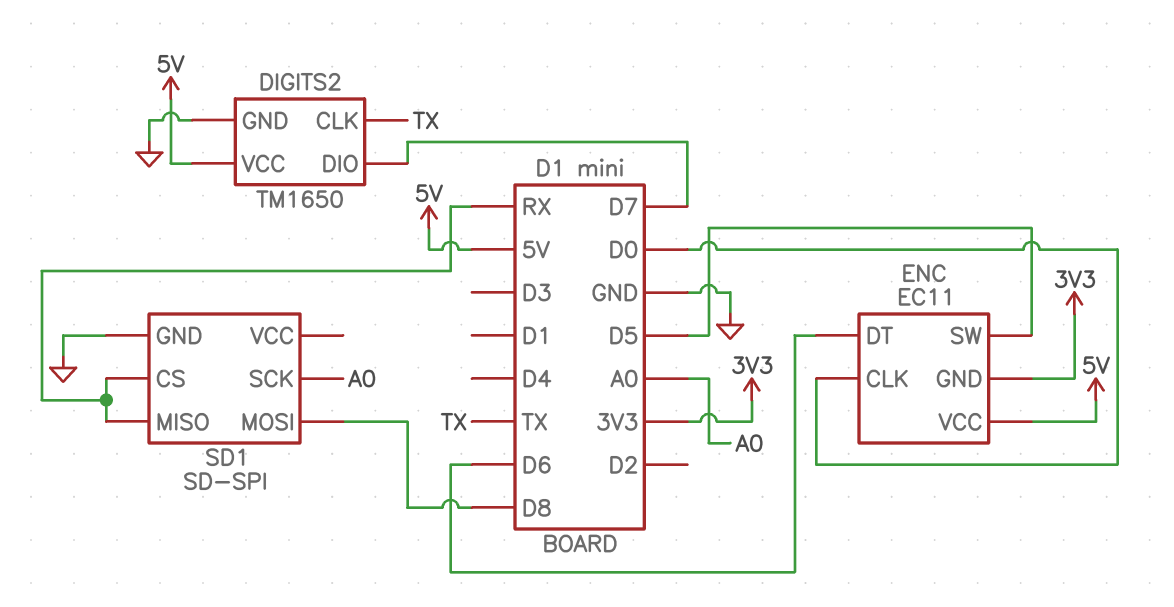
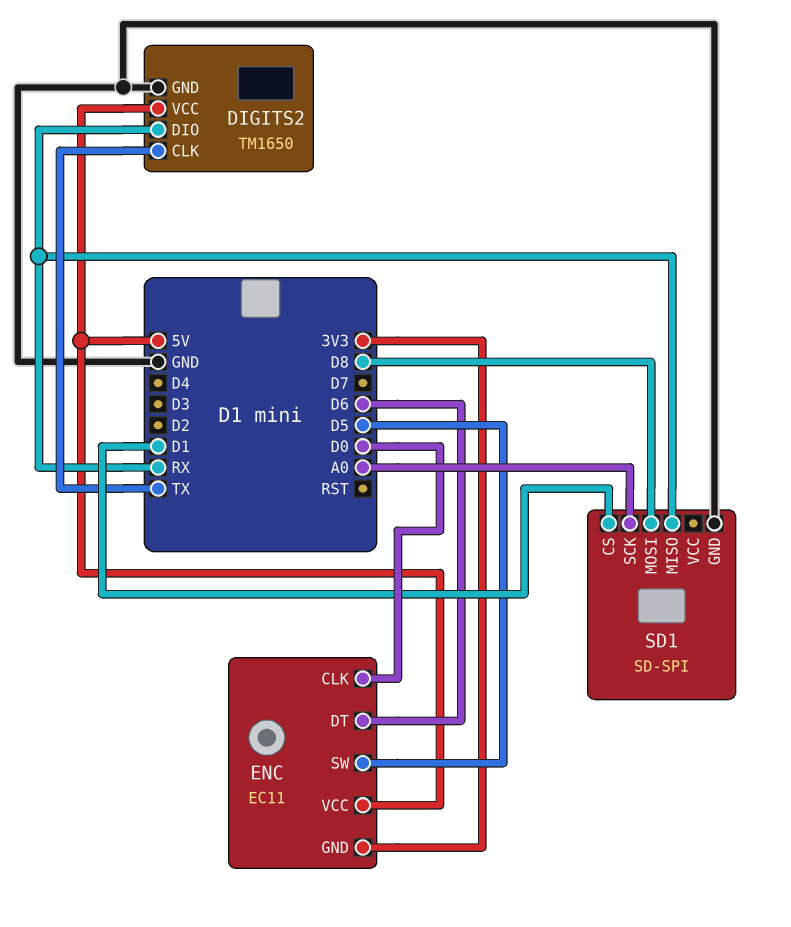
DIGITS2 pin DIO: D7 -> RX
SD1 pin CS: RX -> D1

